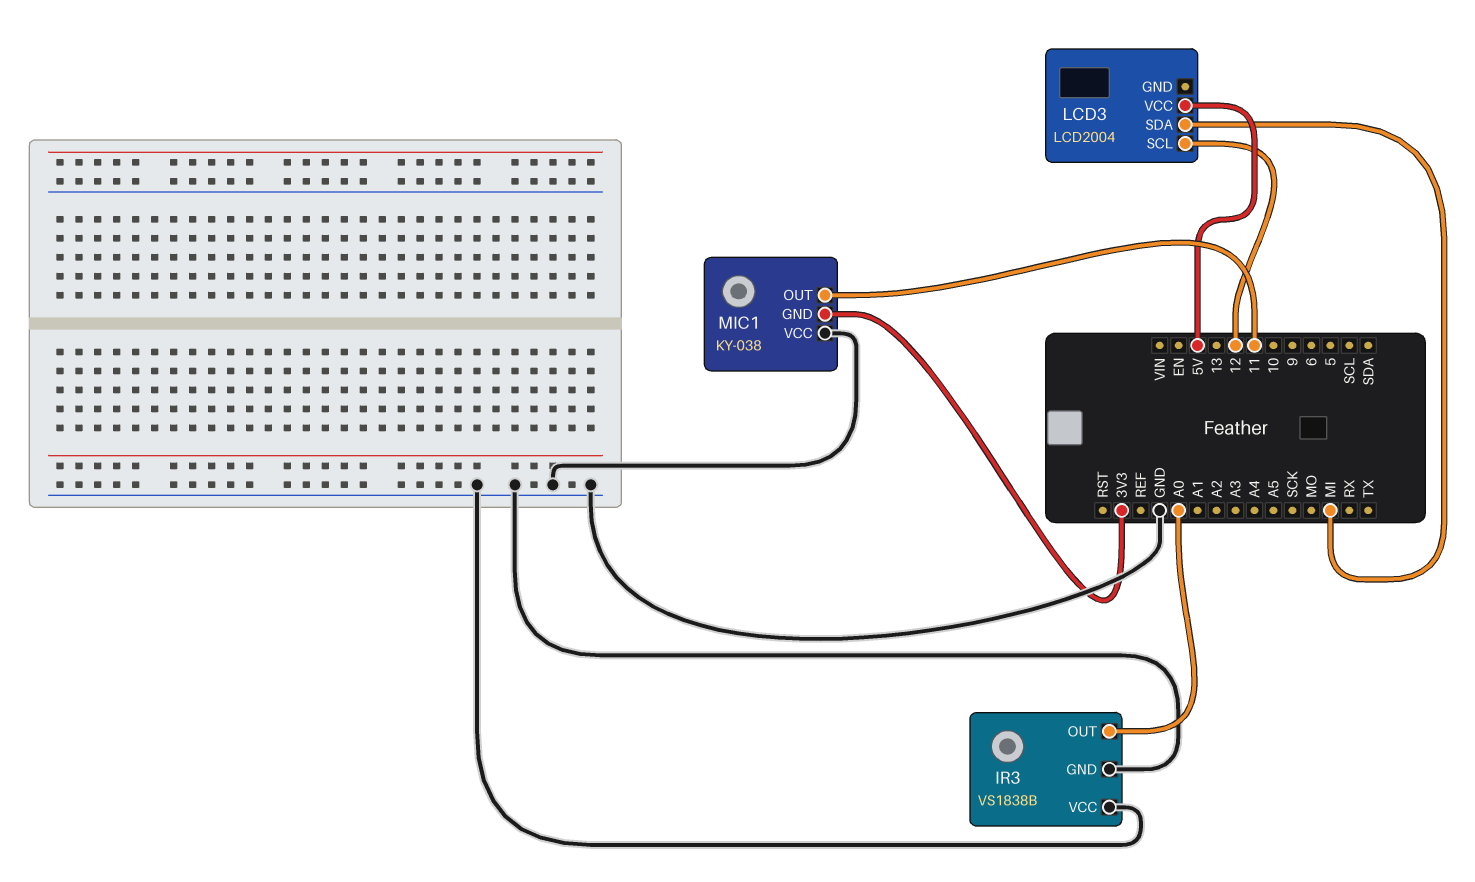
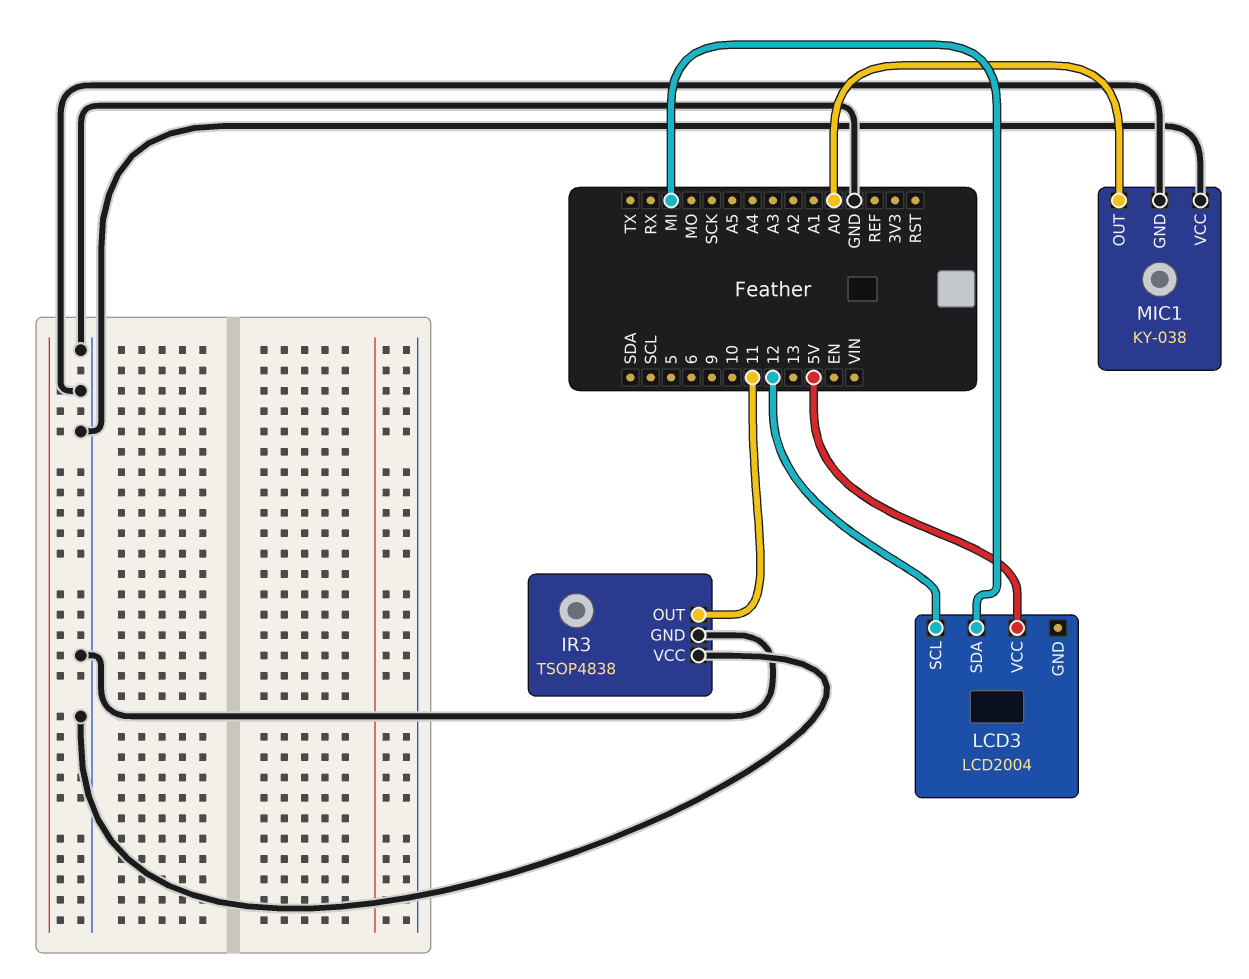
IR3: VS1838B -> TSOP4838
IR3 pin OUT: A0 -> 11
MIC1 pin GND: 3V3 -> GND
MIC1 pin OUT: 11 -> A0

